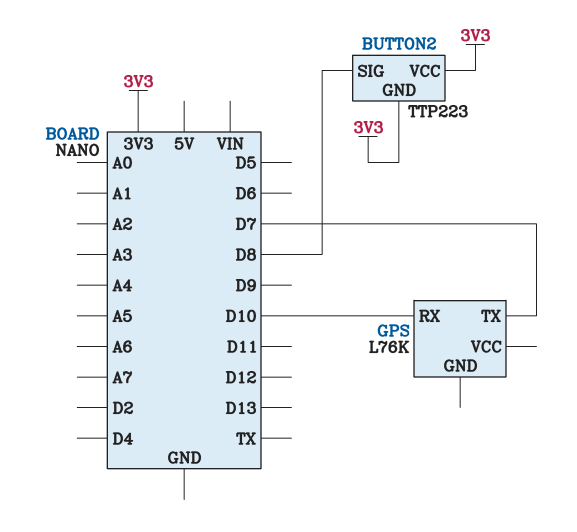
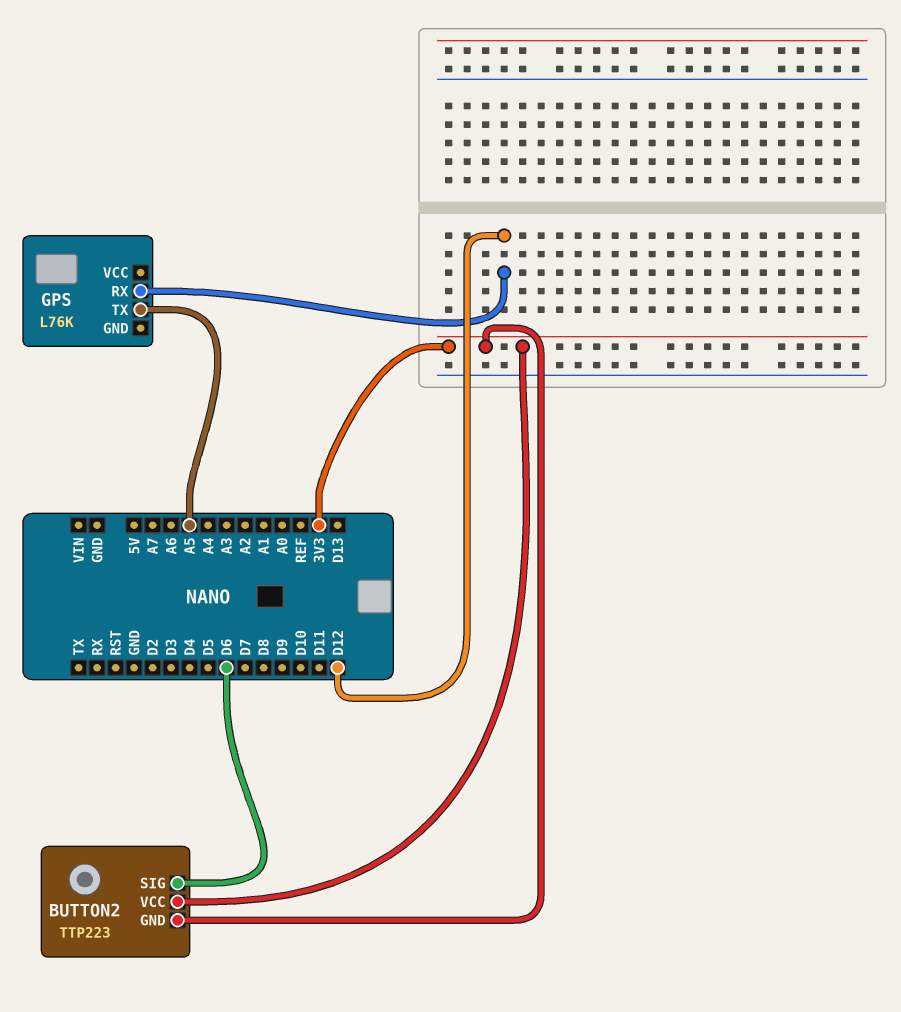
BUTTON2 pin SIG: D8 -> D6
GPS pin RX: D10 -> D12
GPS pin TX: D7 -> A5

